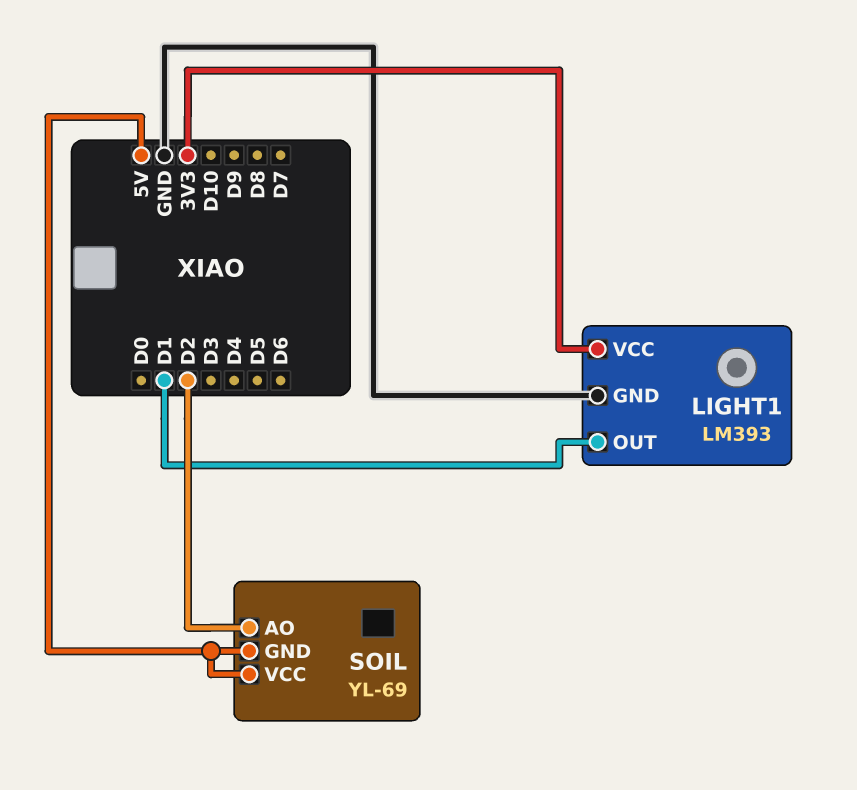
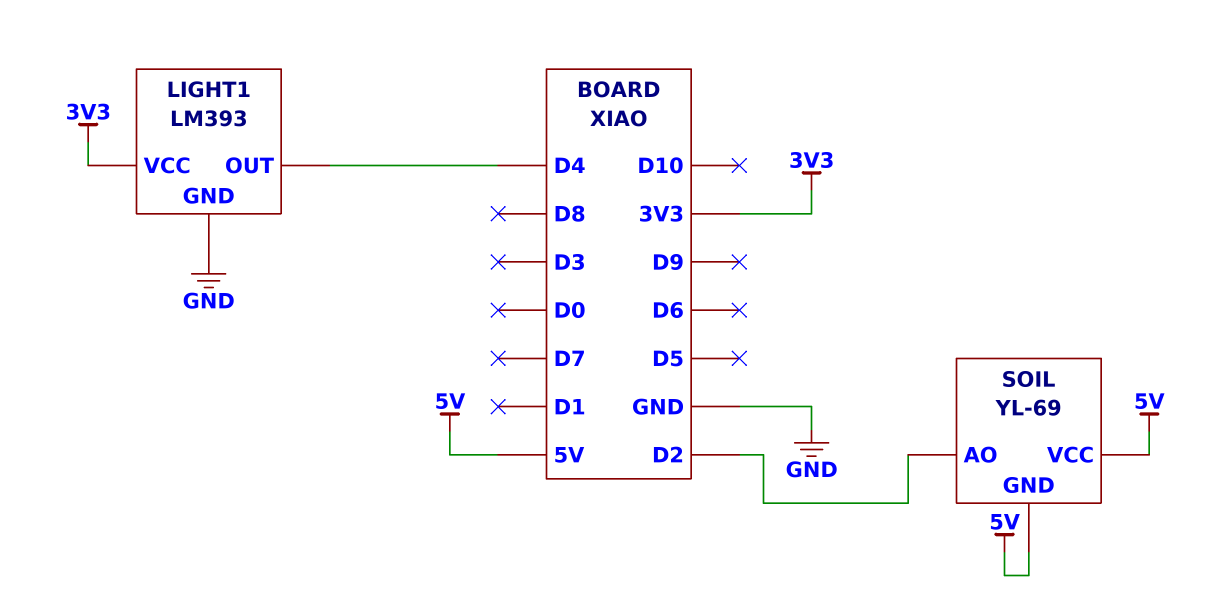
LIGHT1 pin OUT: D1 -> D4

